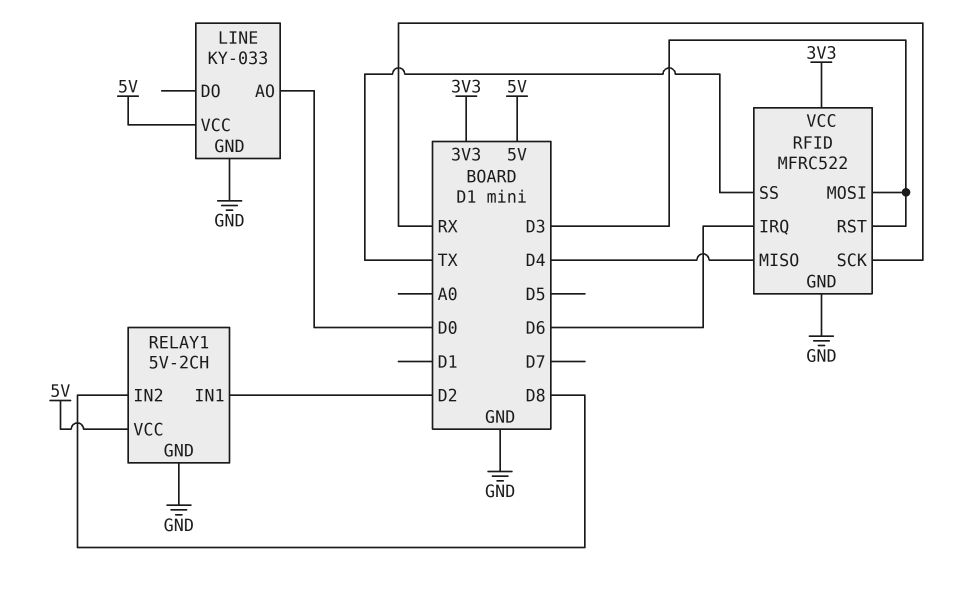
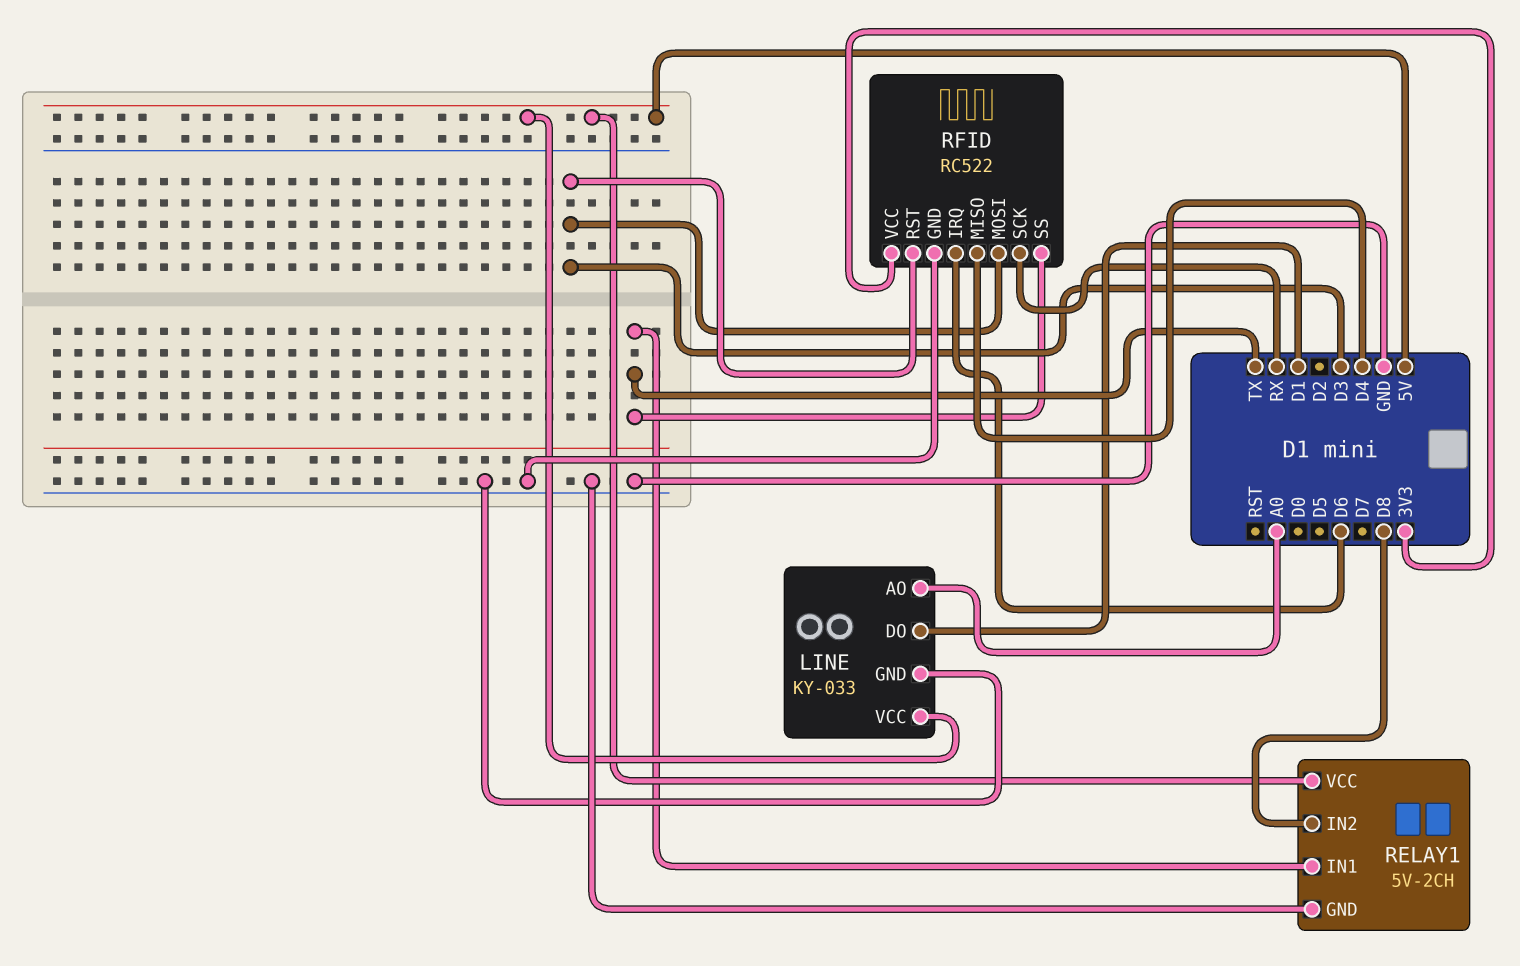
LINE pin AO: D0 -> A0
LINE pin DO: none -> D1
RELAY1 pin IN1: D2 -> TX
RFID: MFRC522 -> RC522

